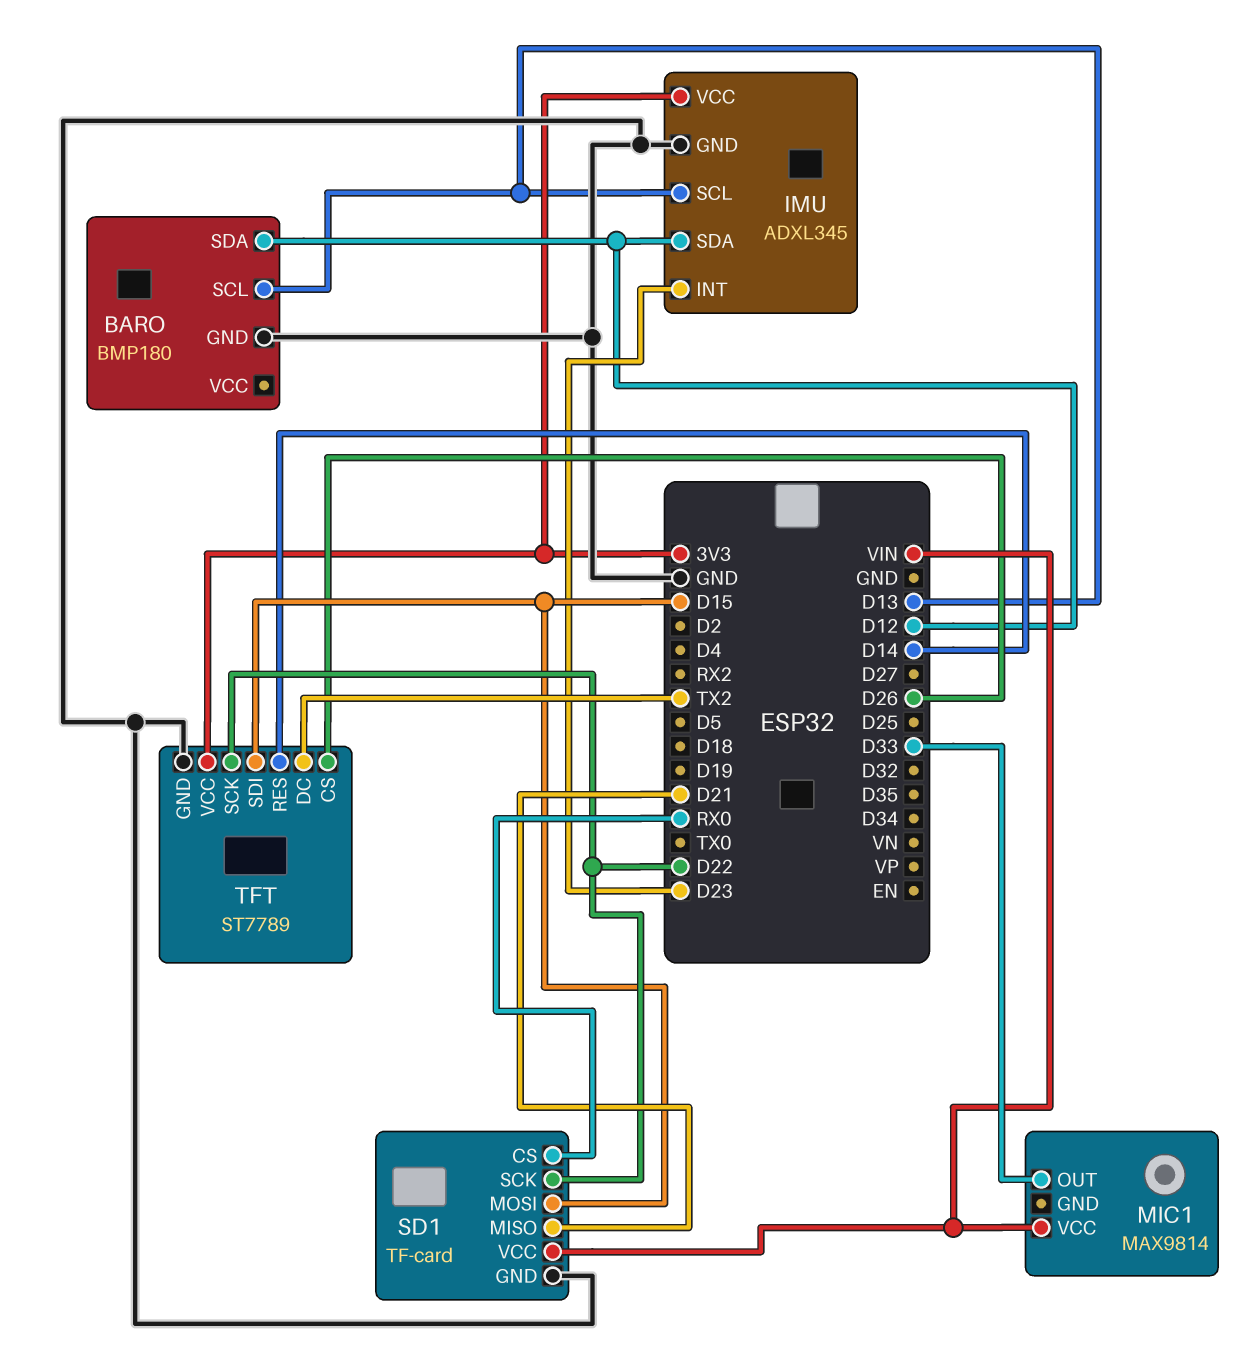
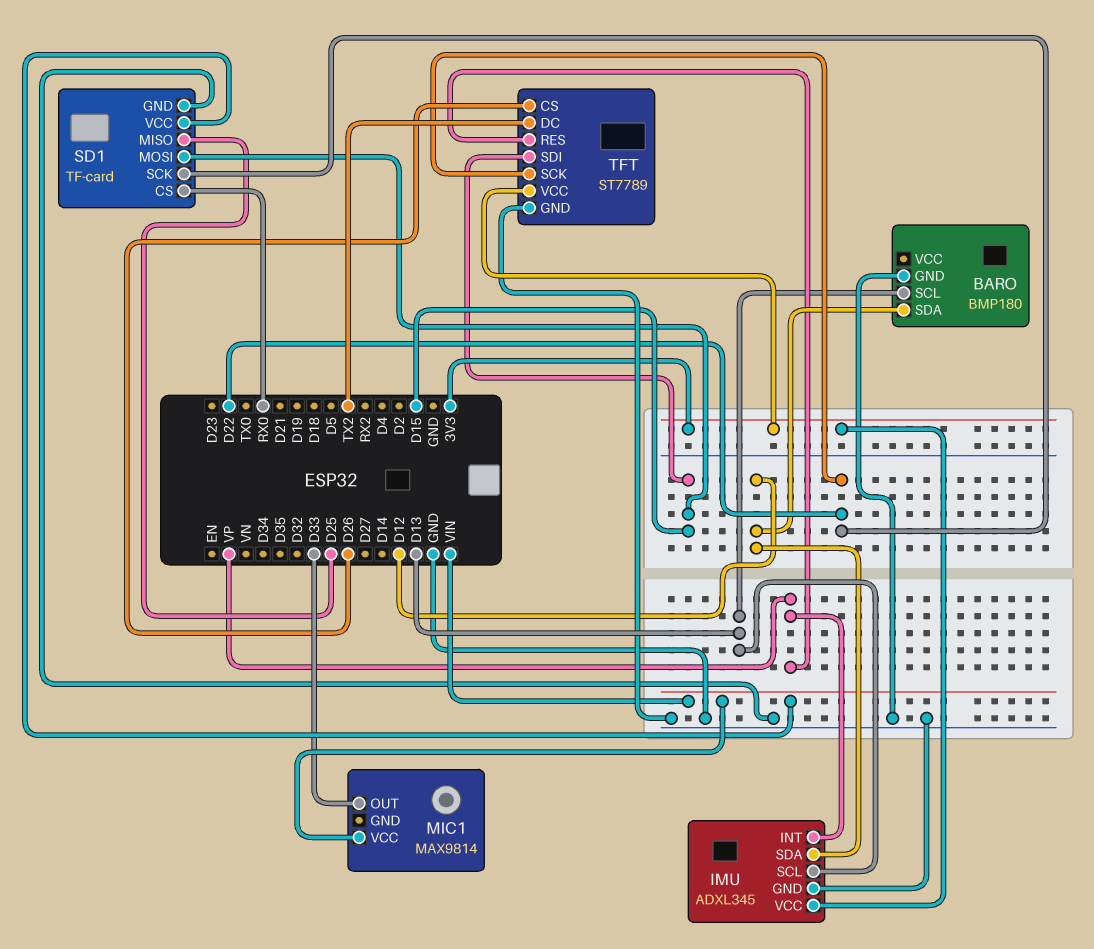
IMU pin INT: D23 -> VP
SD1 pin MISO: D21 -> D25
TFT pin RES: D14 -> VP

